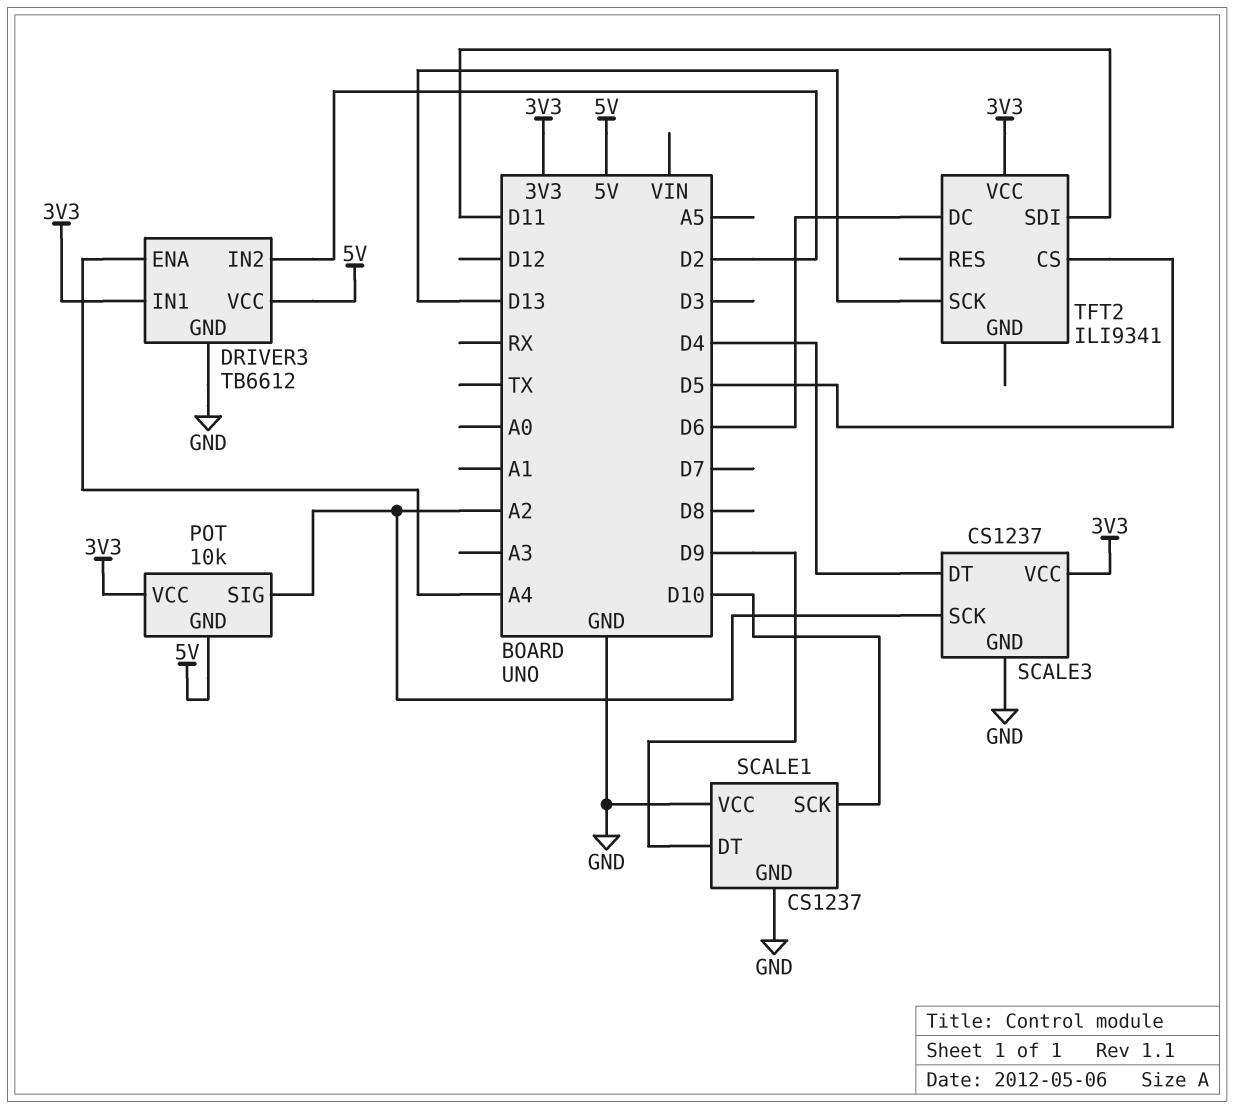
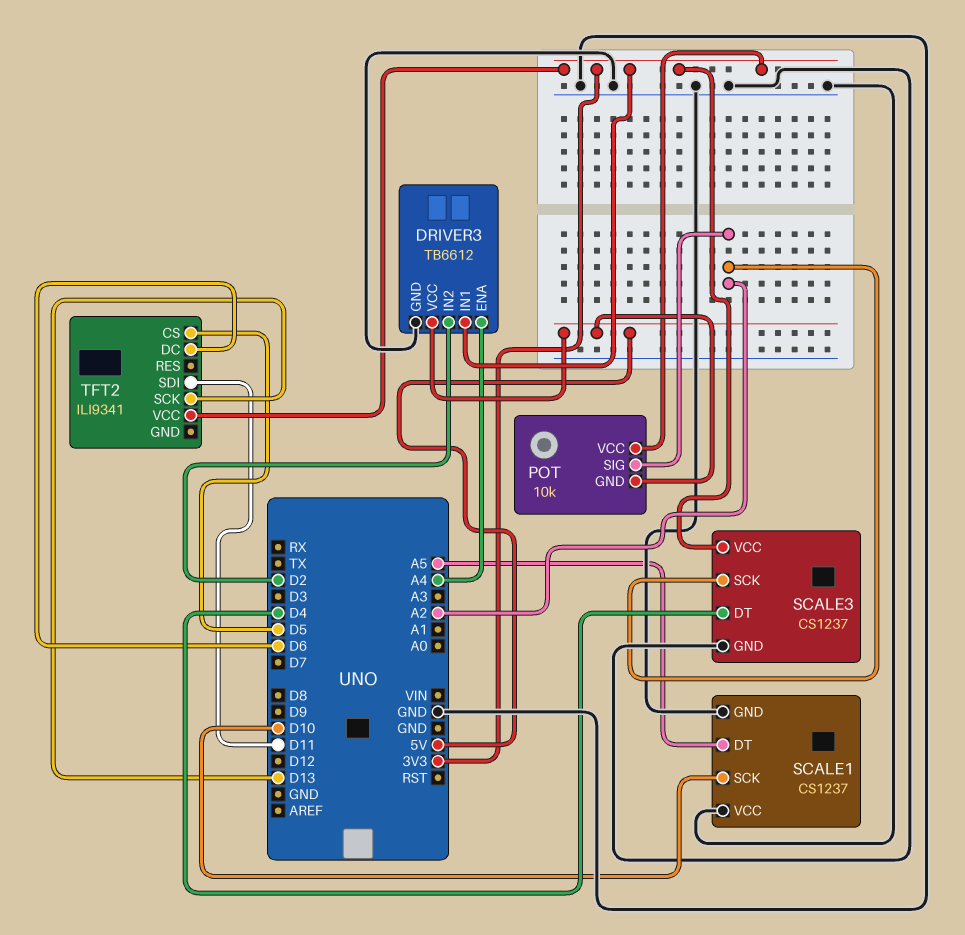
SCALE1 pin DT: D9 -> A5

